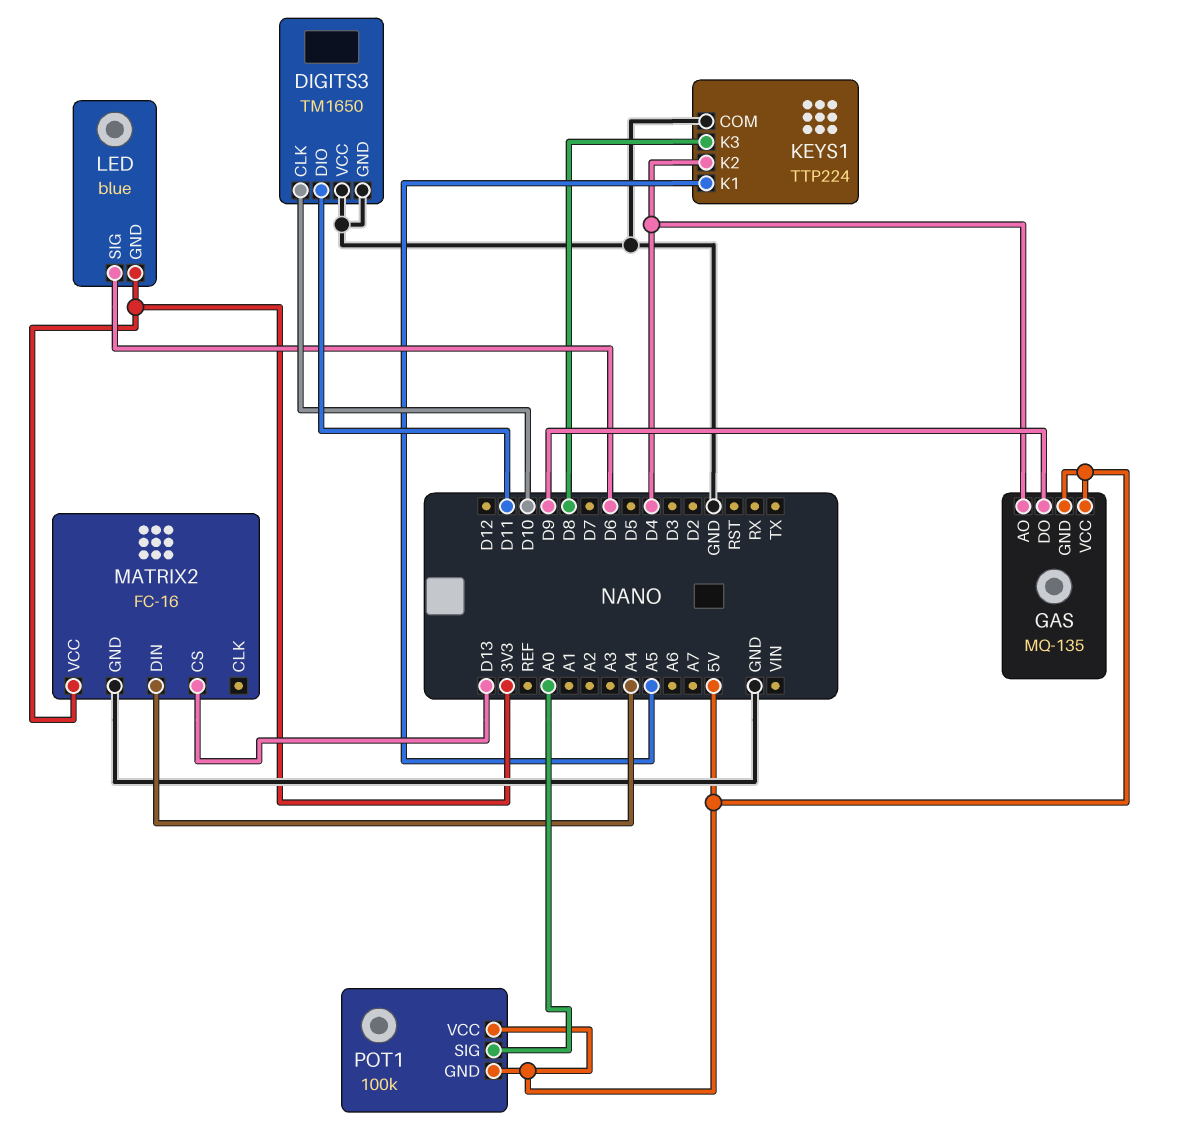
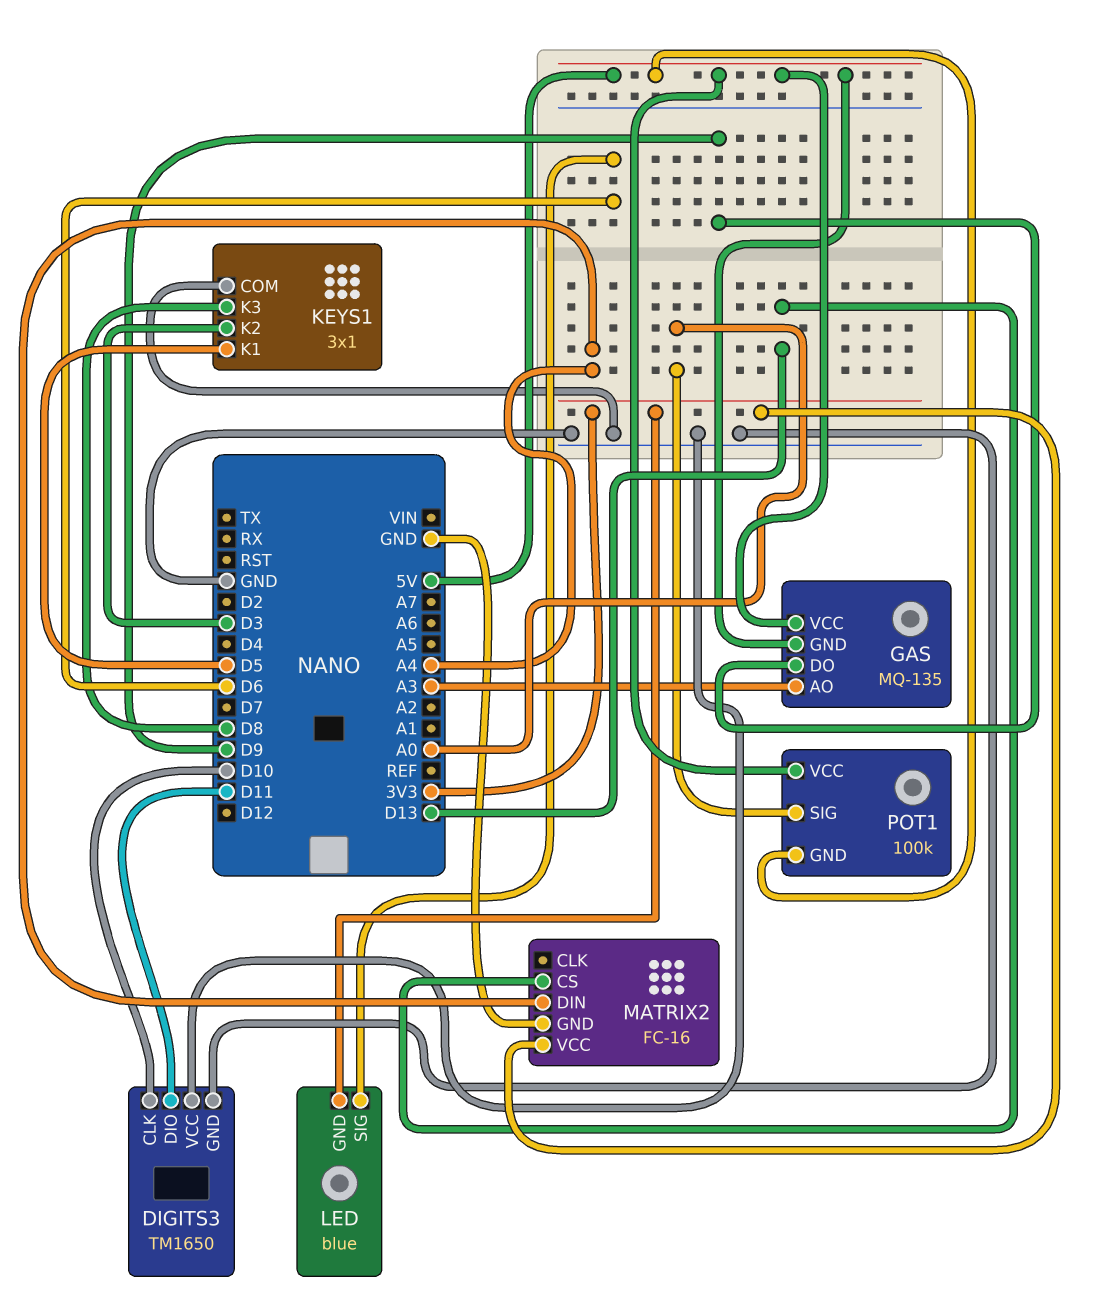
GAS pin AO: D4 -> A3
KEYS1: TTP224 -> 3x1
KEYS1 pin K1: A5 -> D5
KEYS1 pin K2: D4 -> D3

